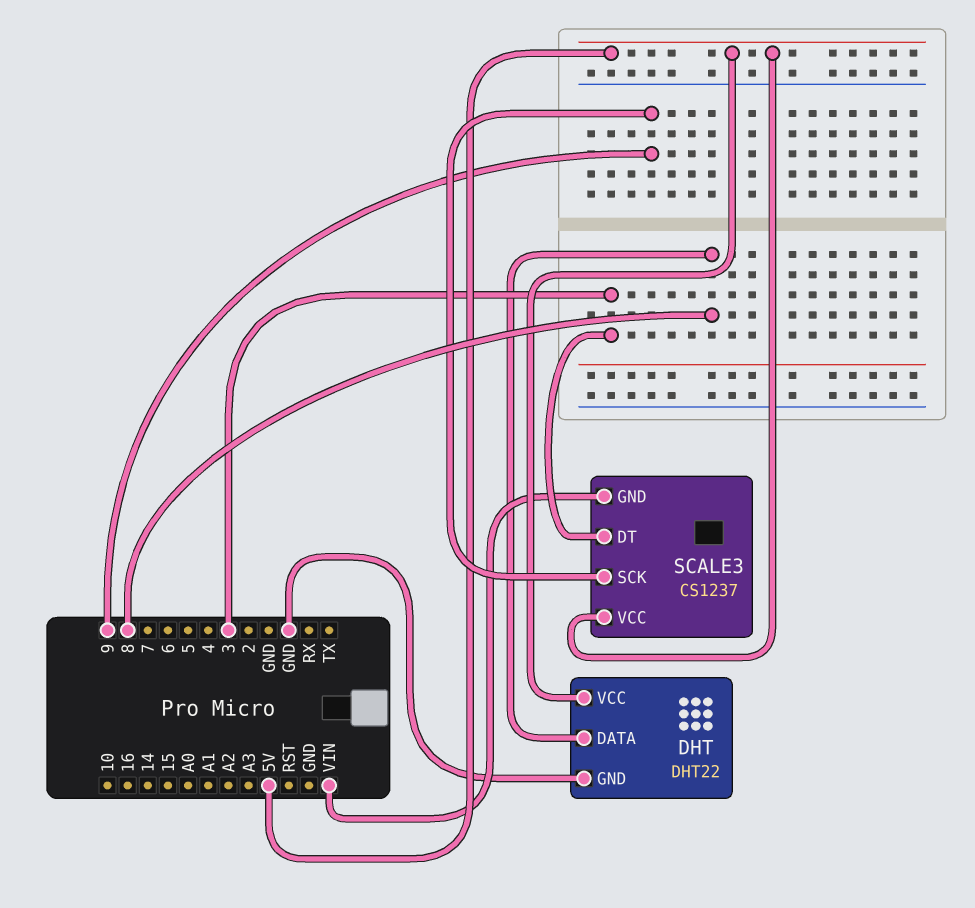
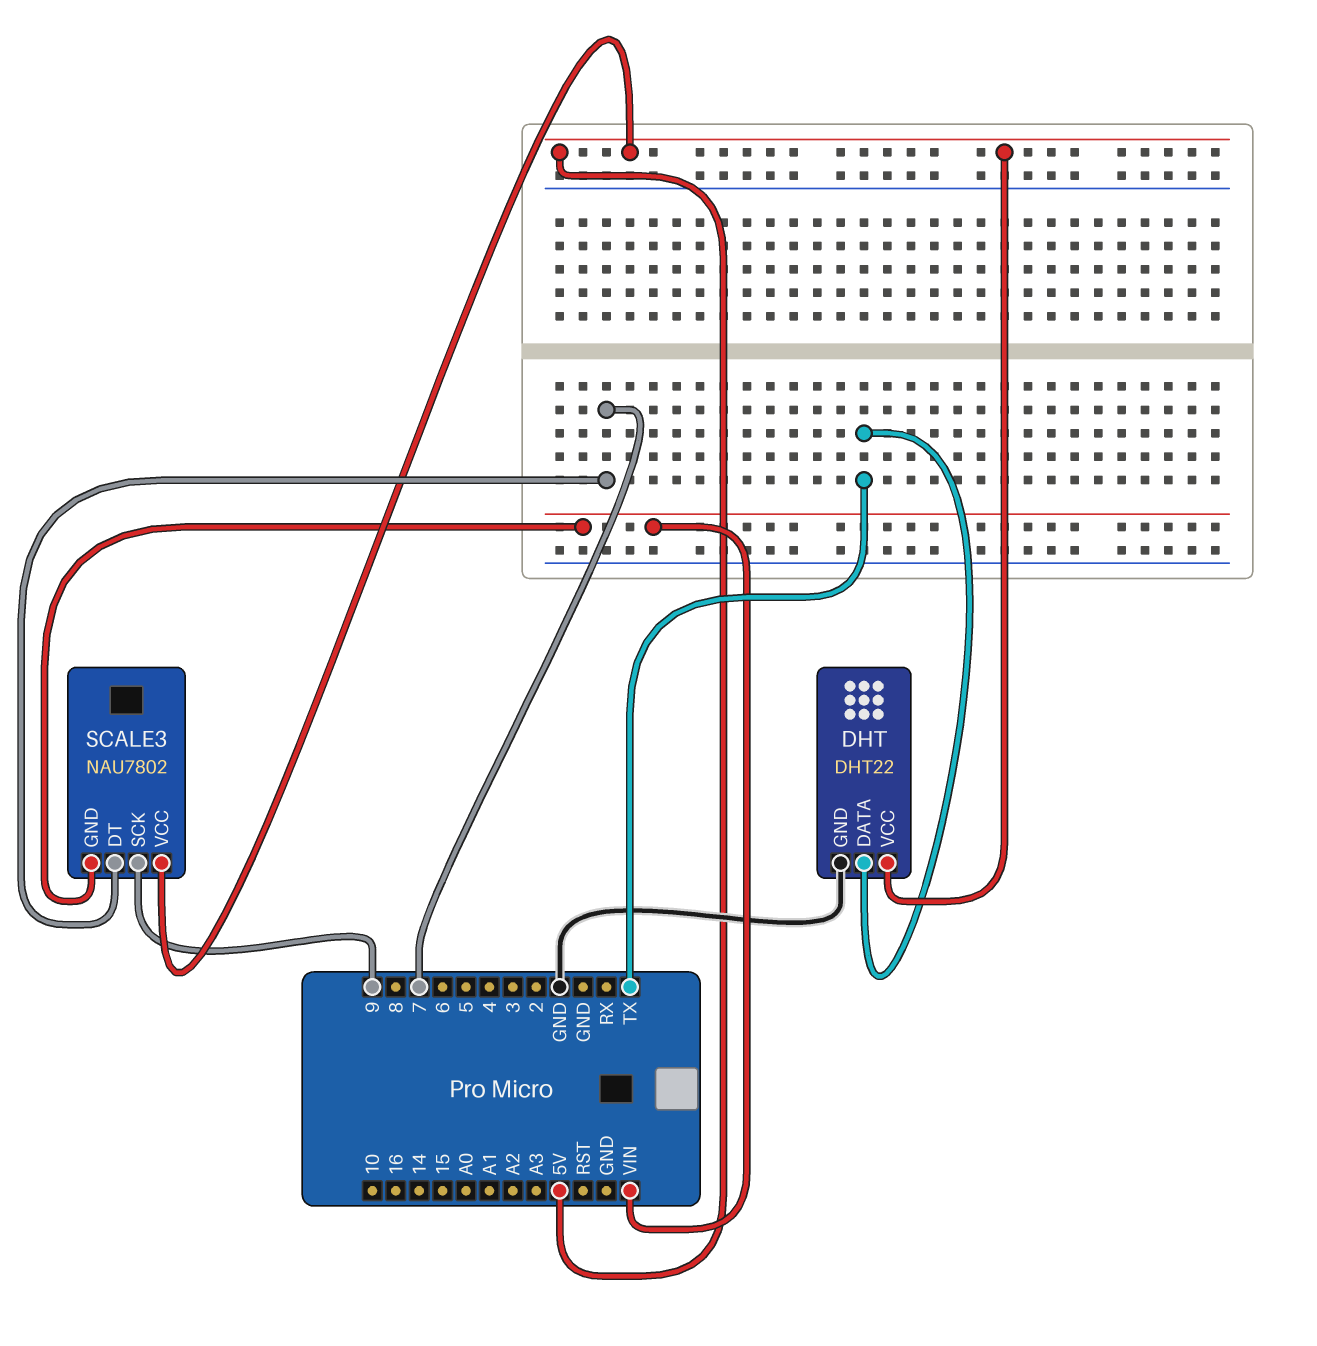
DHT pin DATA: 8 -> TX
SCALE3: CS1237 -> NAU7802
SCALE3 pin DT: 3 -> 7

